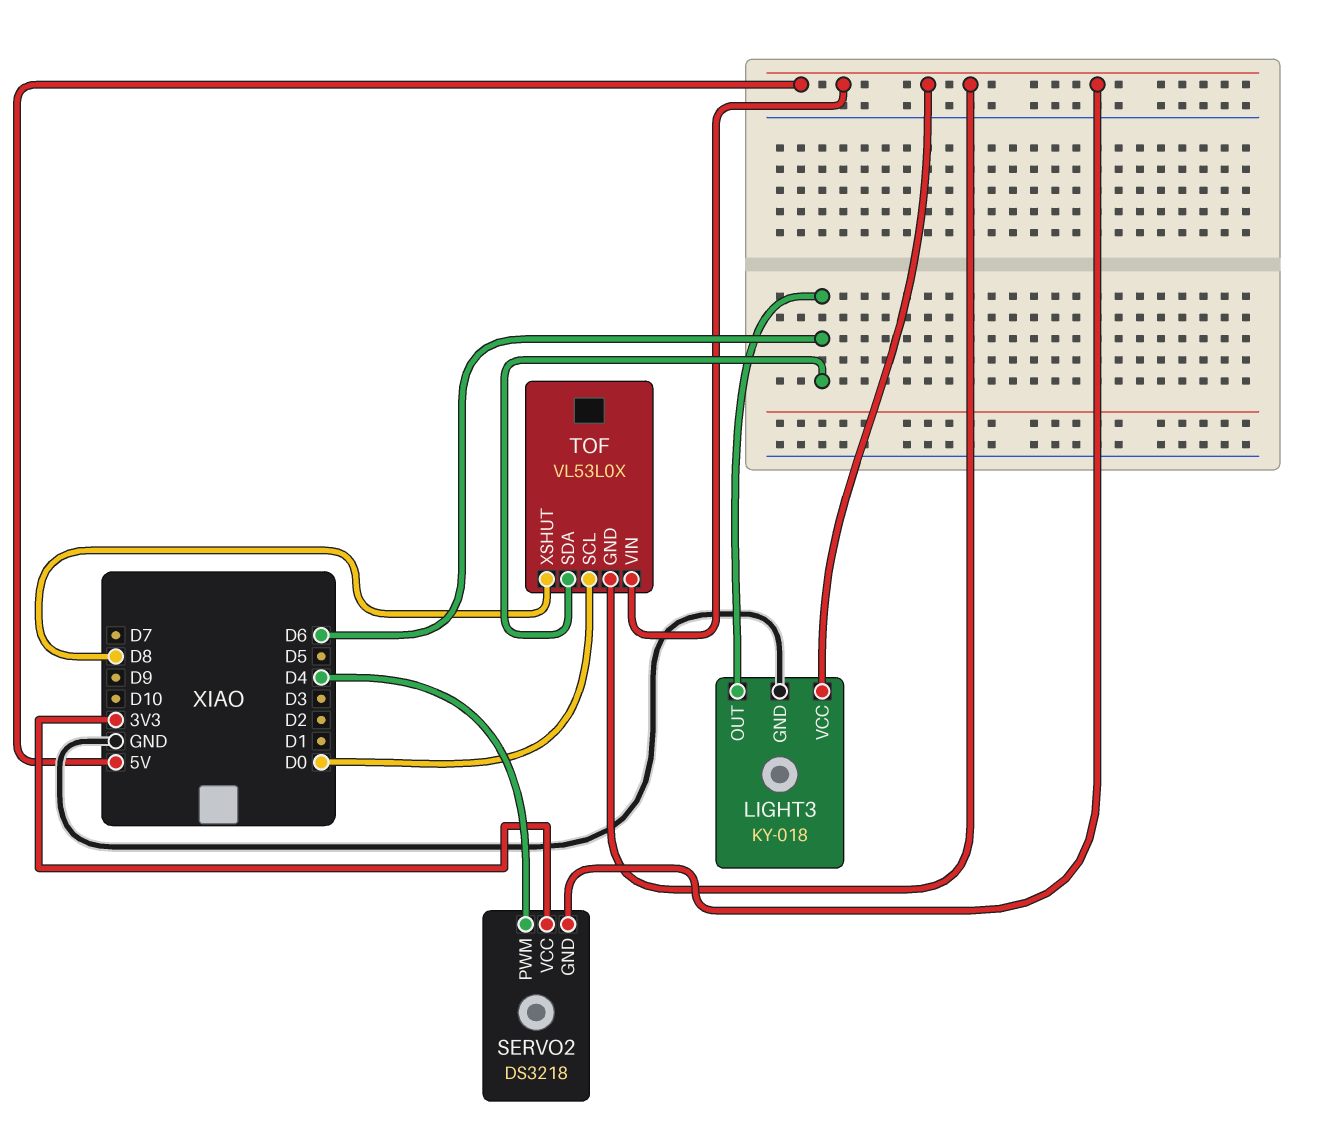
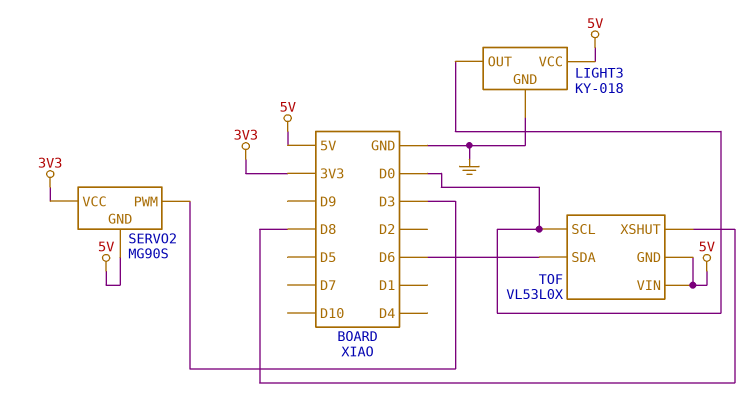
LIGHT3 pin OUT: D6 -> D0
SERVO2: DS3218 -> MG90S
SERVO2 pin PWM: D4 -> D3

